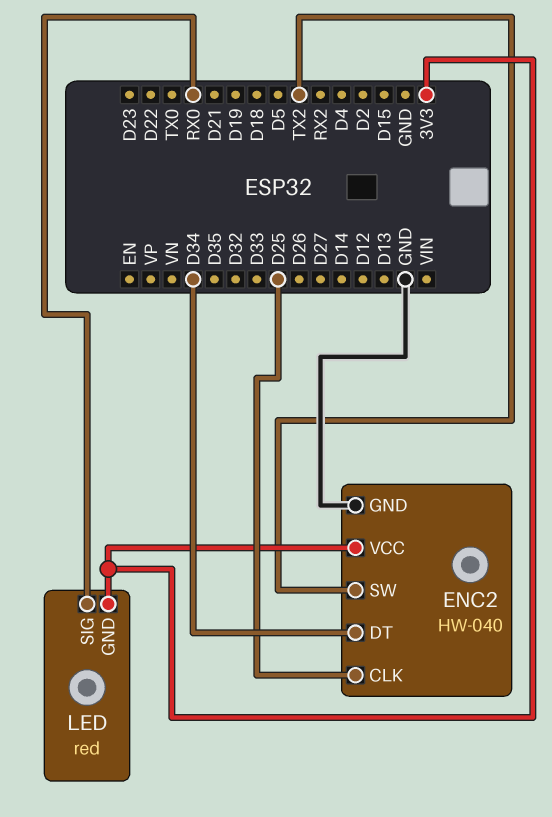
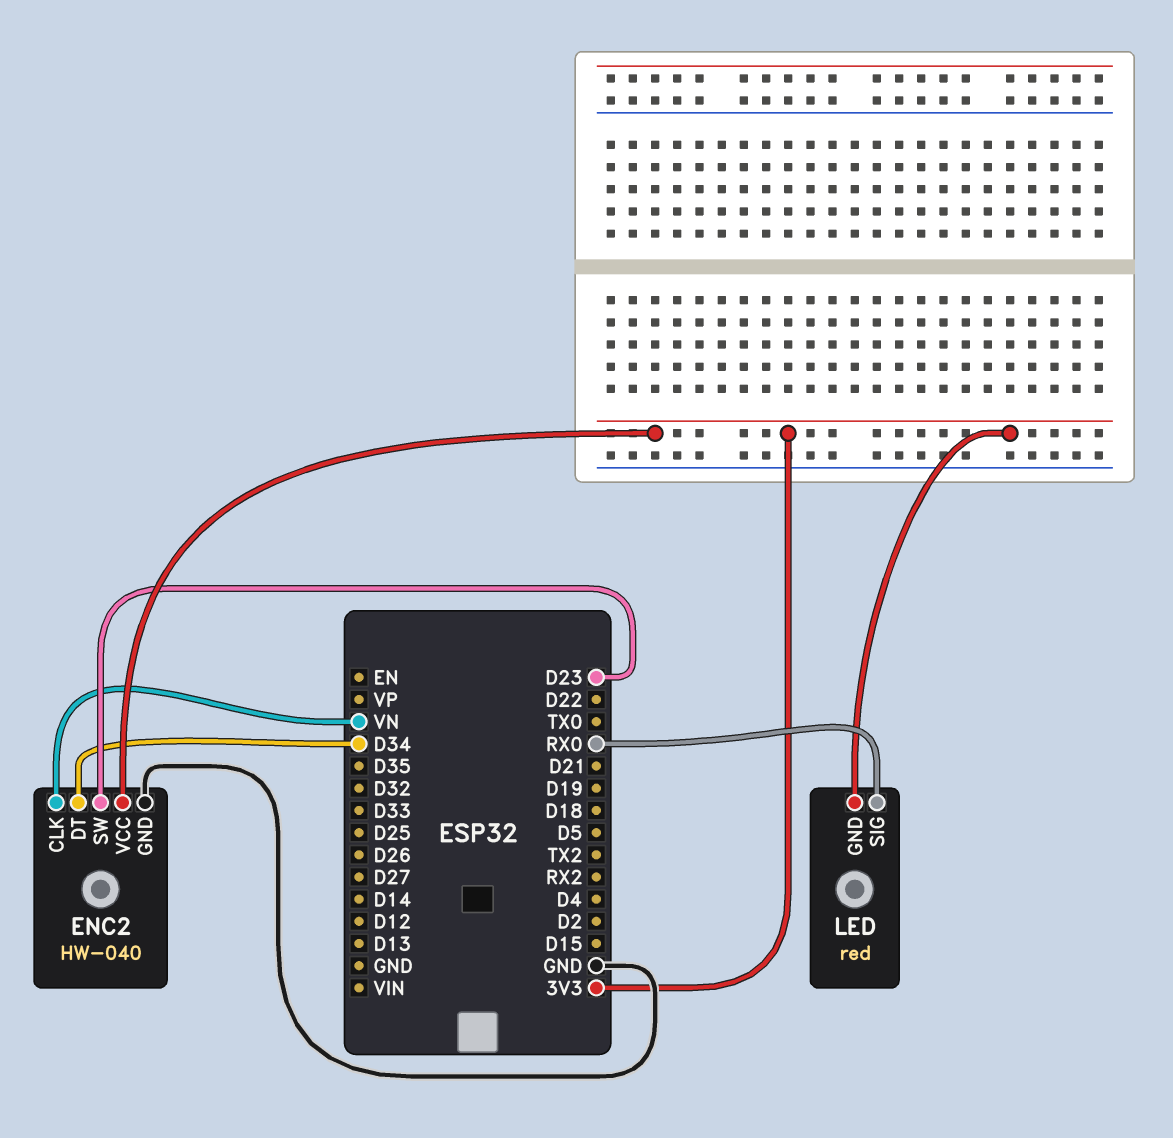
ENC2 pin CLK: D25 -> VN
ENC2 pin SW: TX2 -> D23

